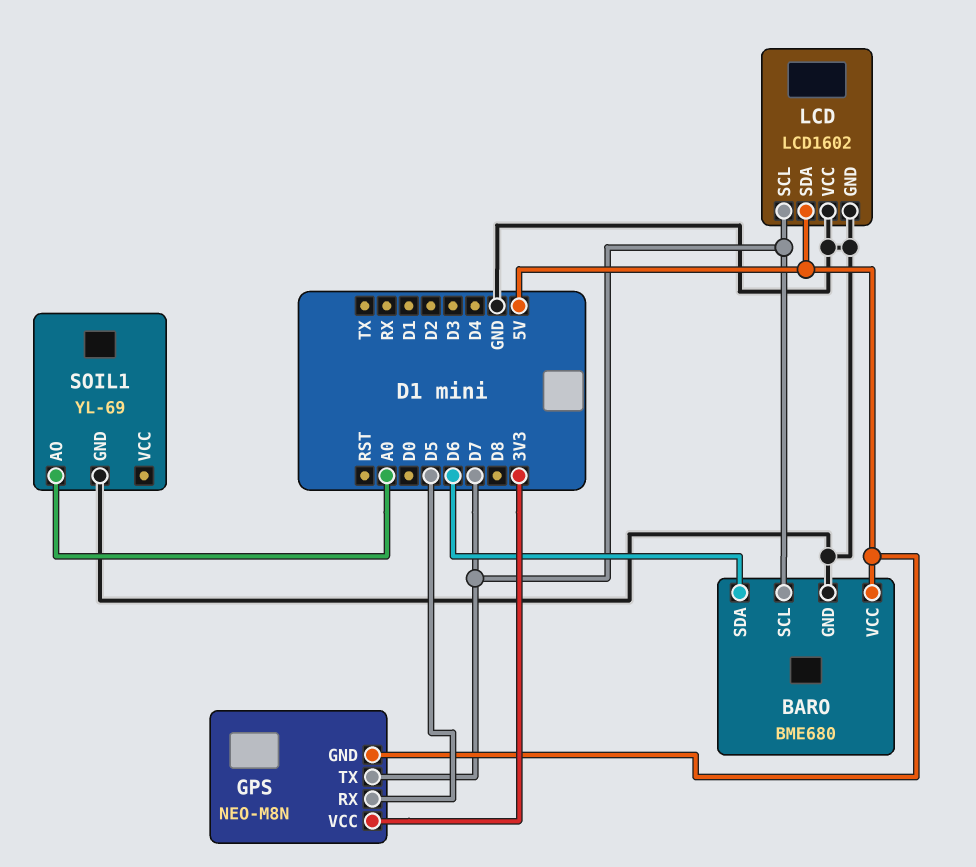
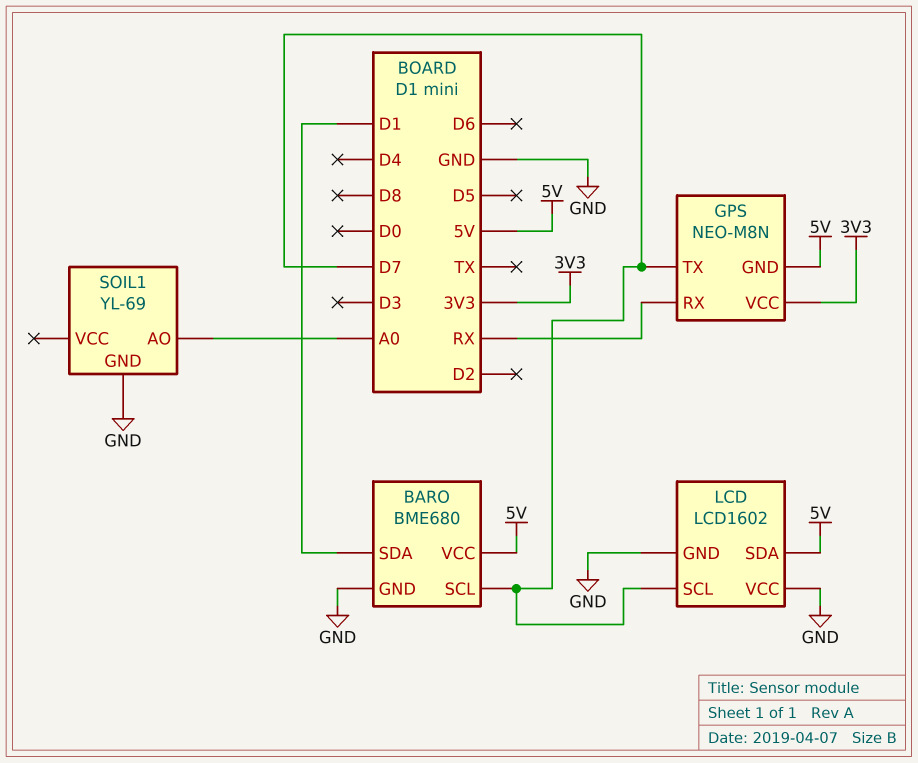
BARO pin SDA: D6 -> D1
GPS pin RX: D5 -> RX

